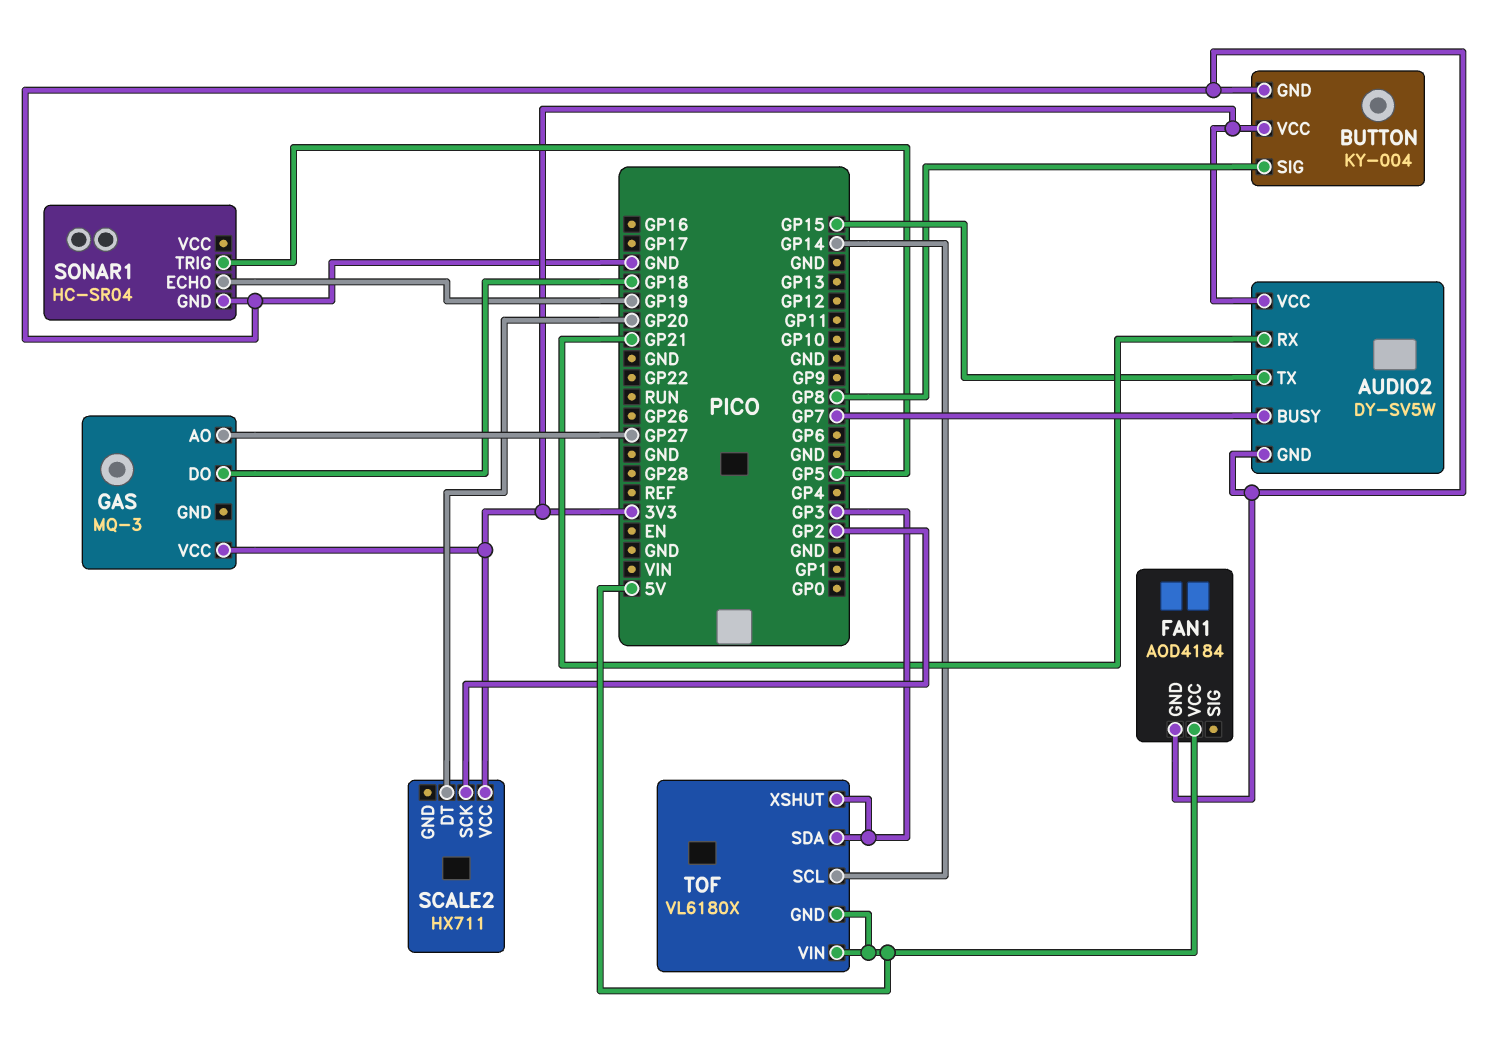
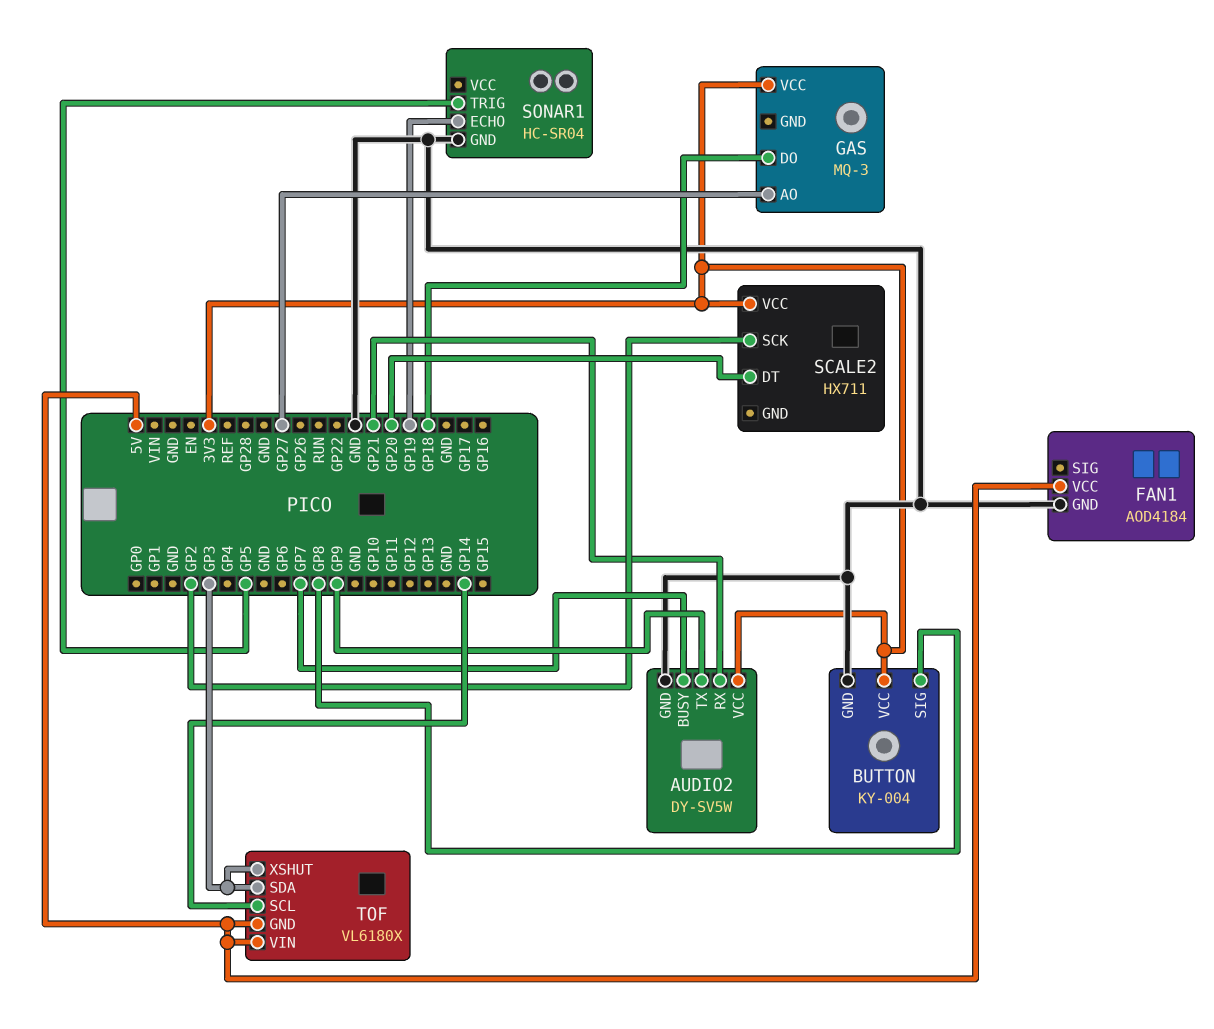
AUDIO2 pin TX: GP15 -> GP9

